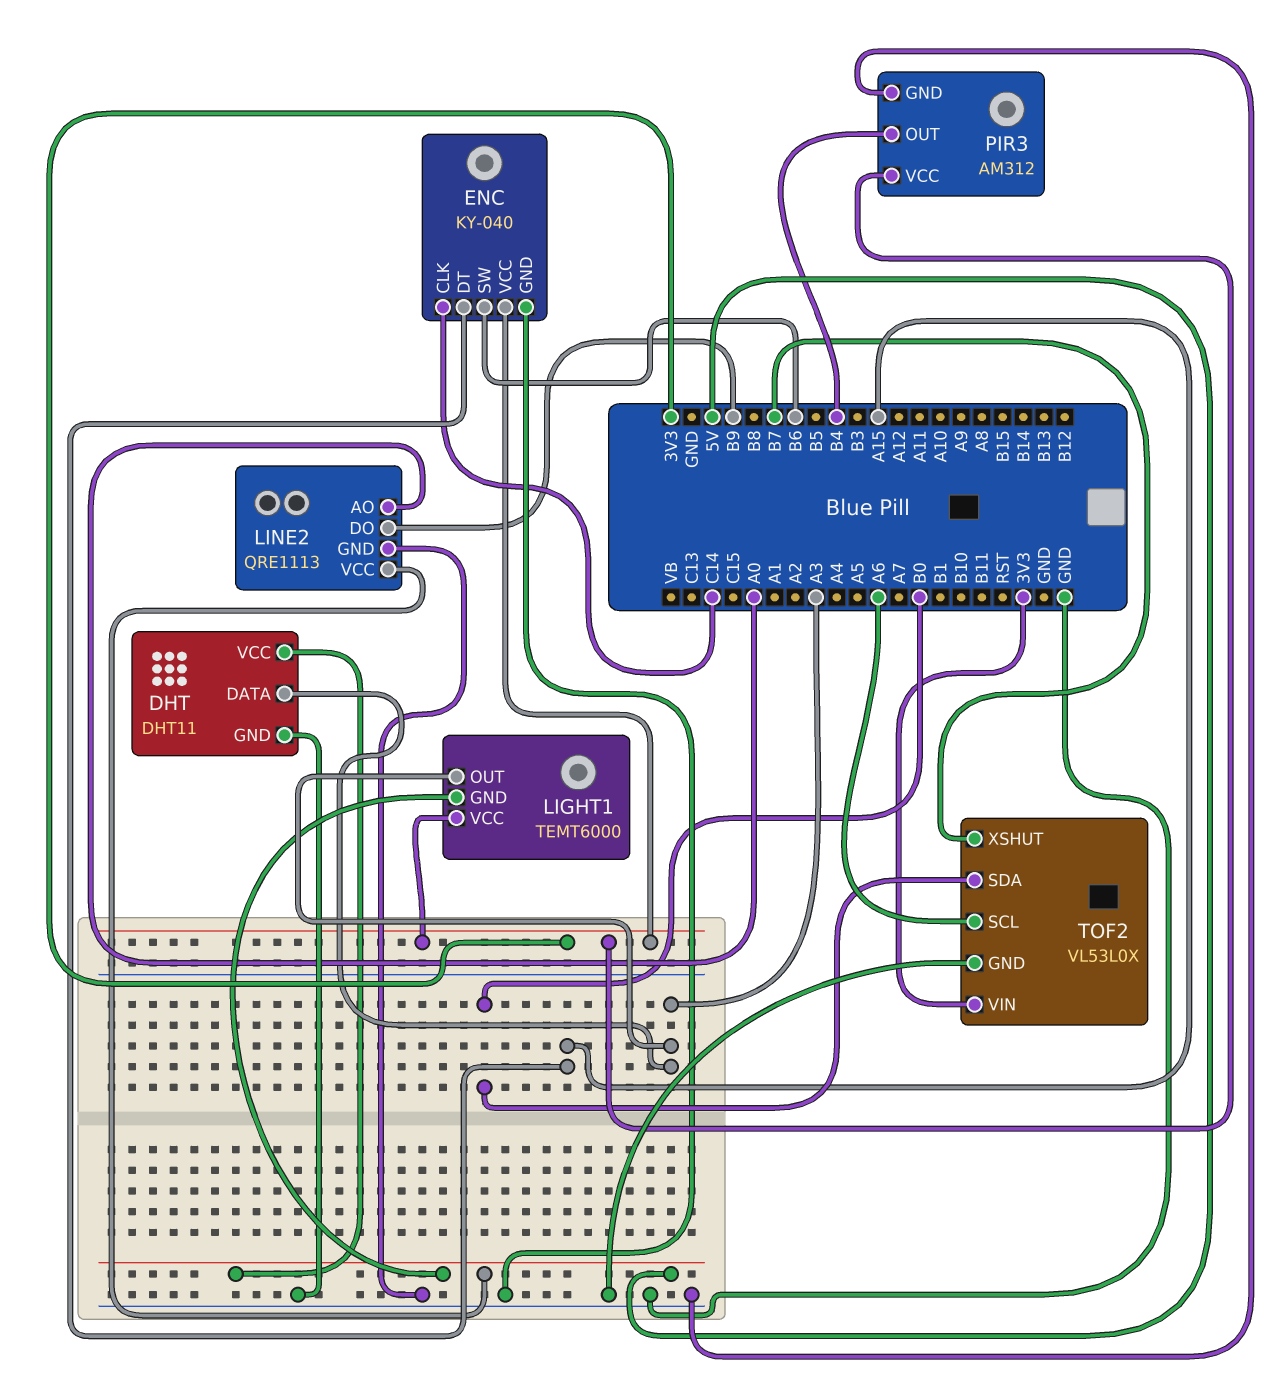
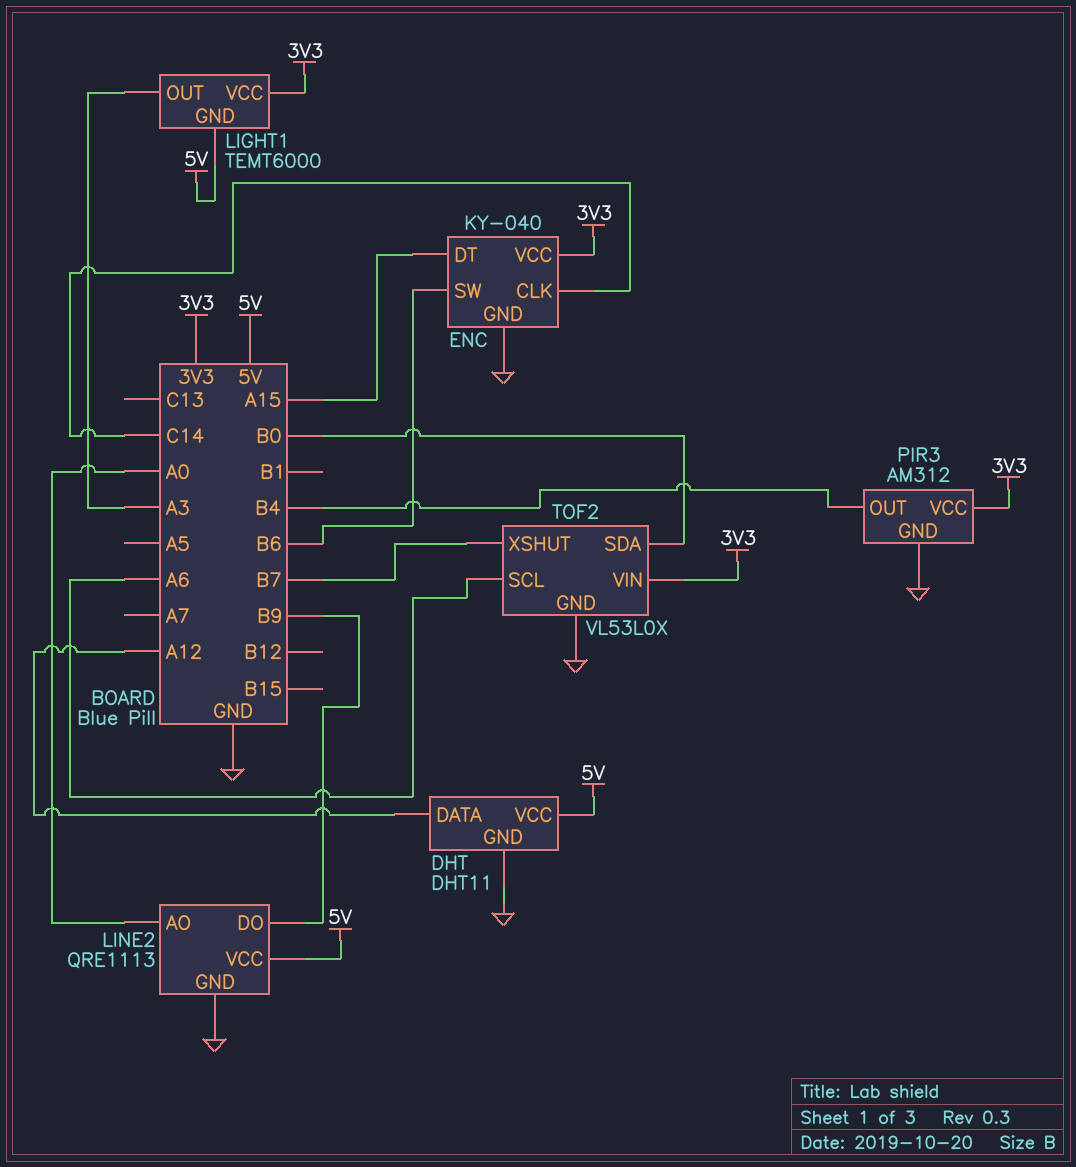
DHT pin DATA: A3 -> A12

